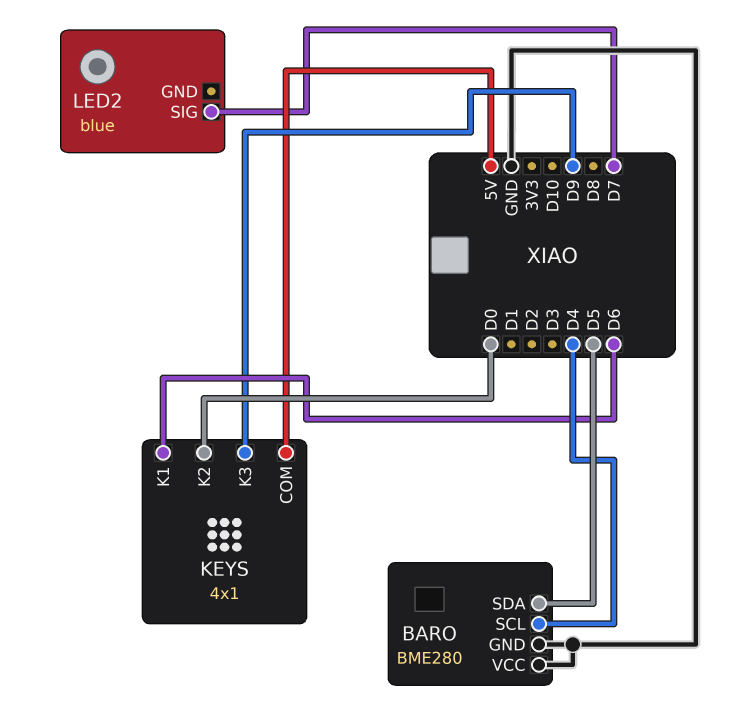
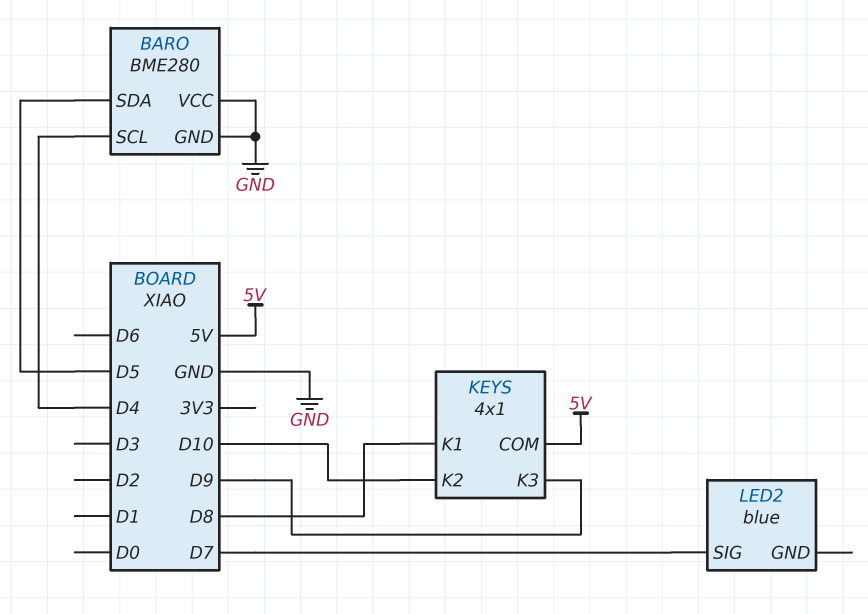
KEYS pin K1: D6 -> D8
KEYS pin K2: D0 -> D10

